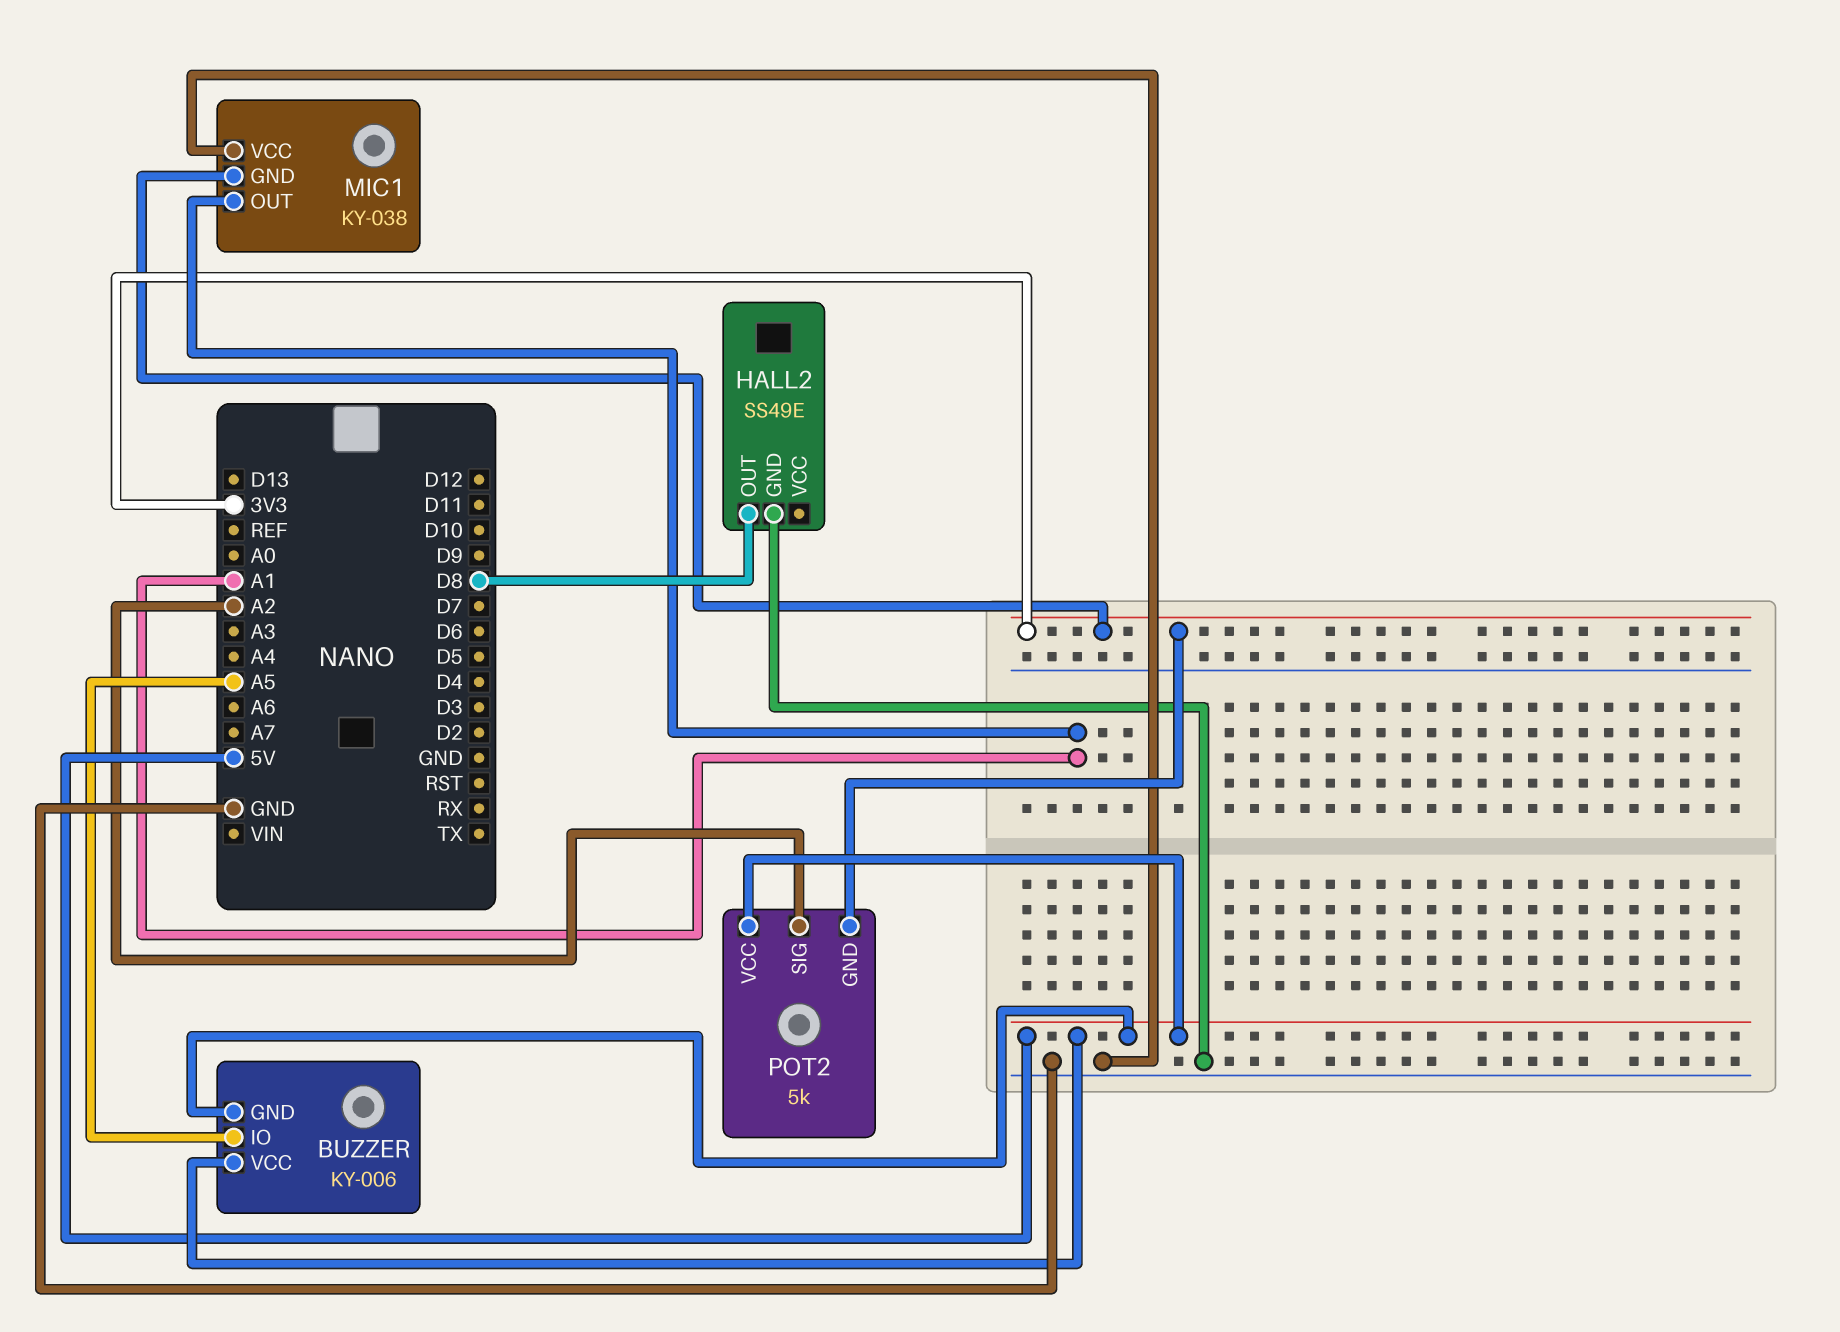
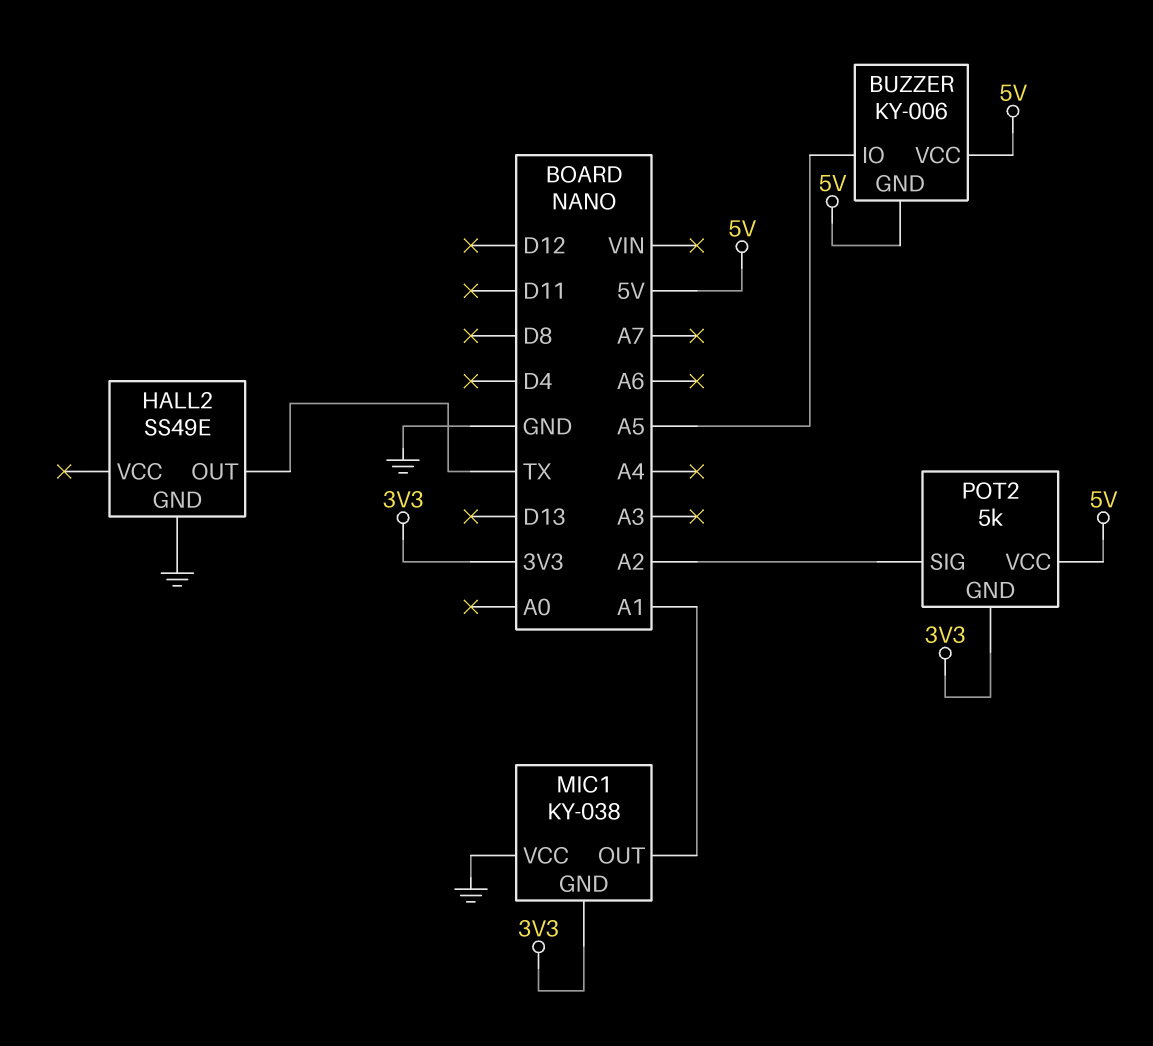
HALL2 pin OUT: D8 -> TX

